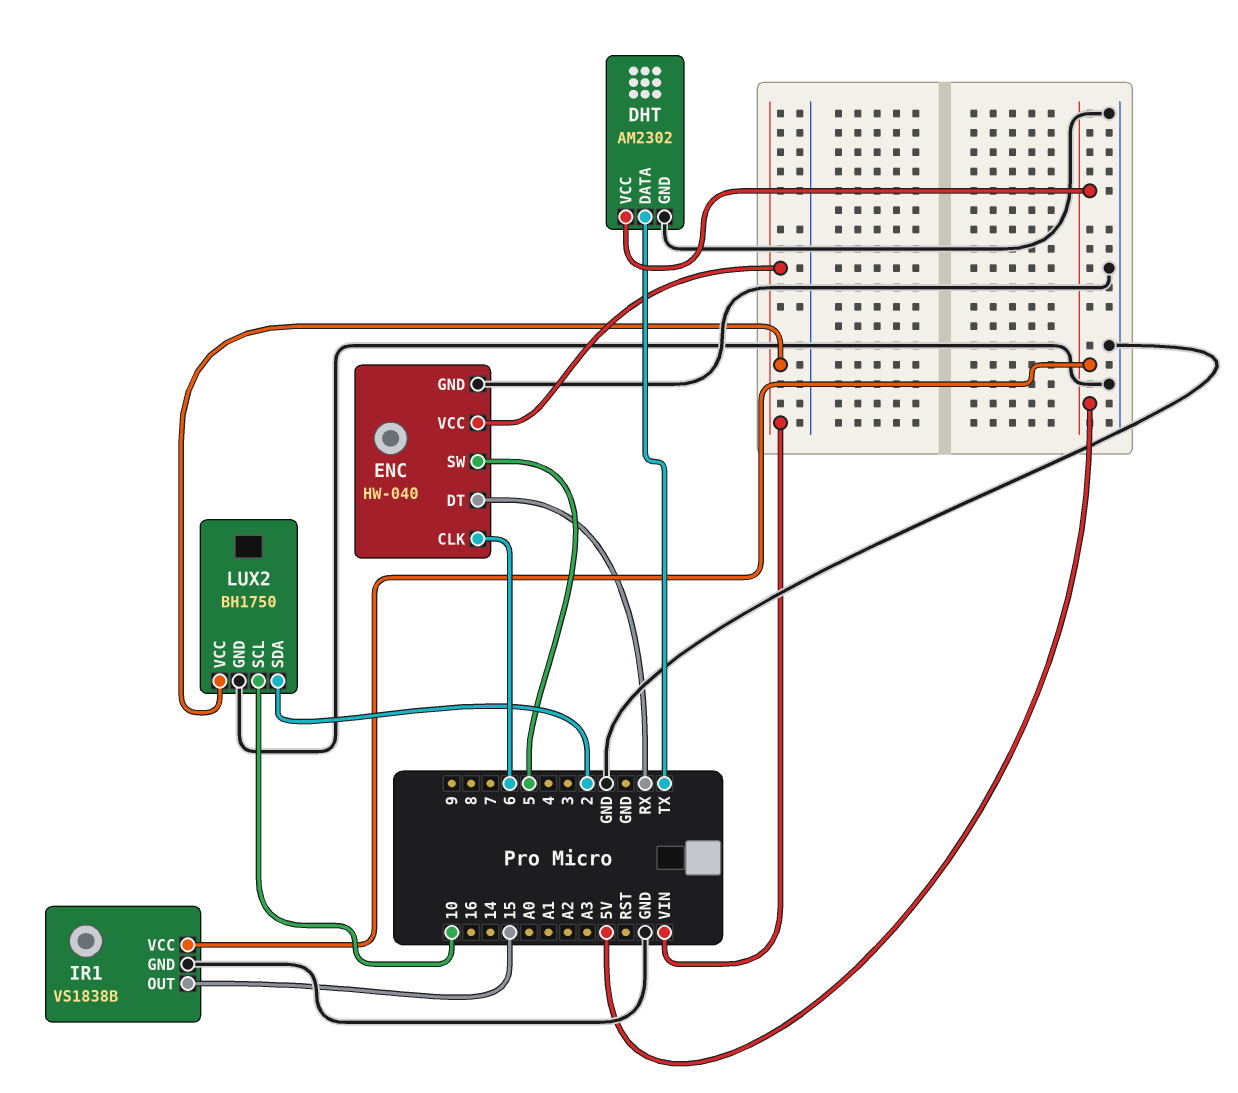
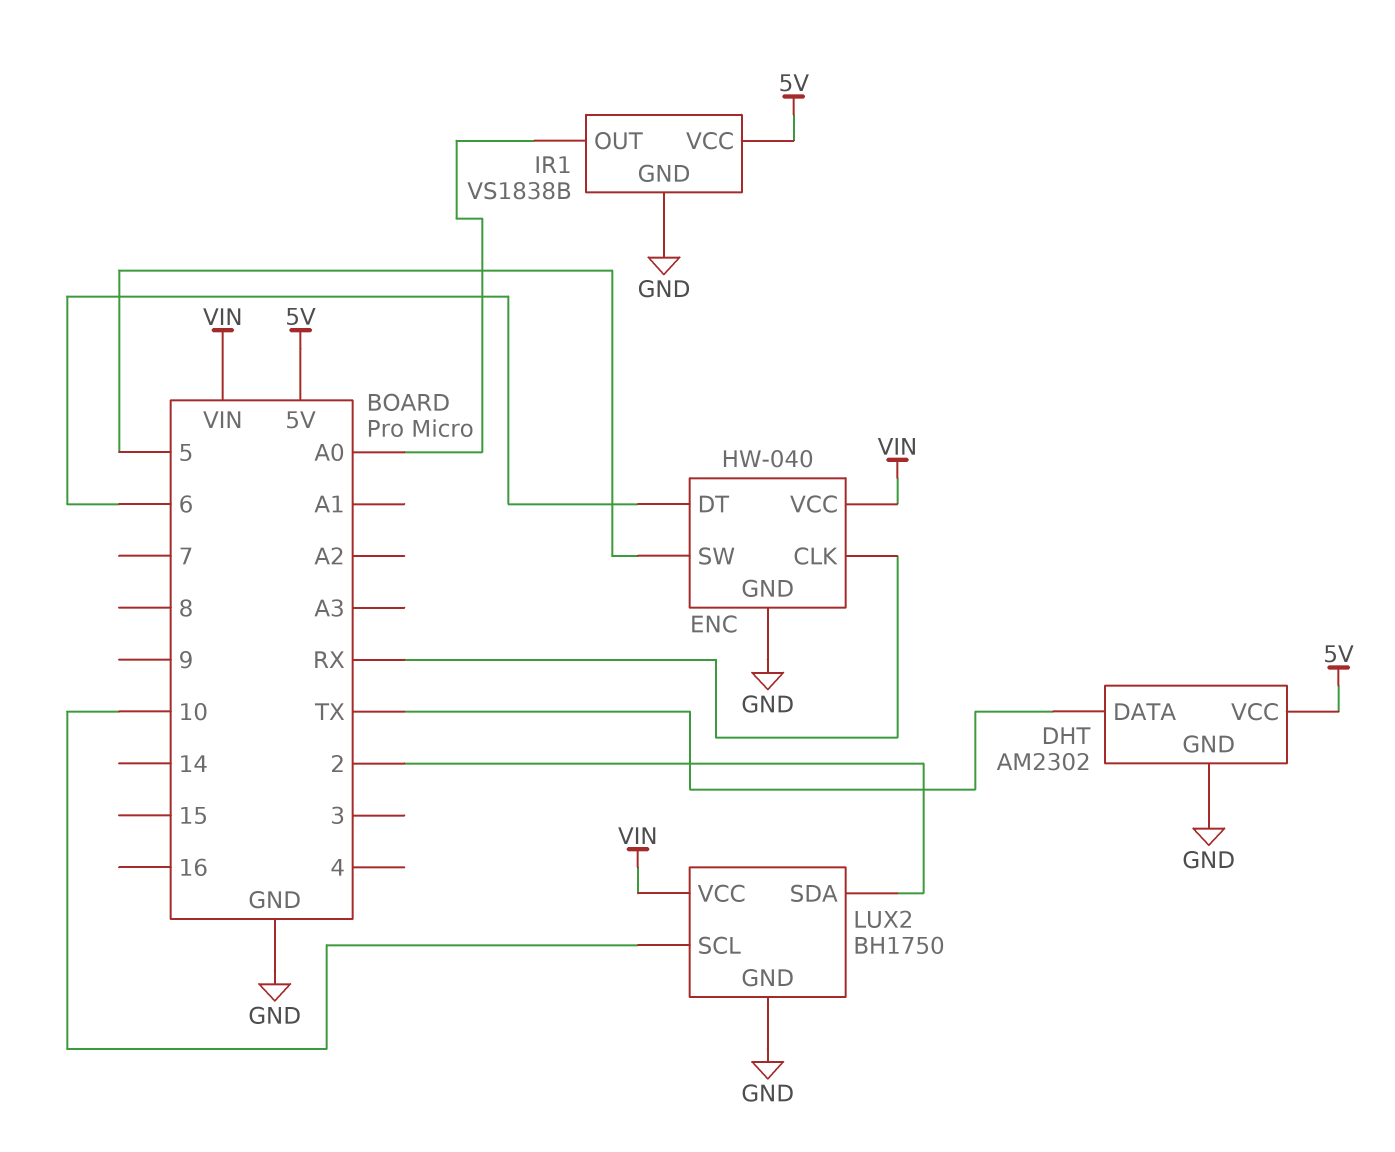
ENC pin CLK: 6 -> RX
ENC pin DT: RX -> 6
IR1 pin OUT: 15 -> A0

